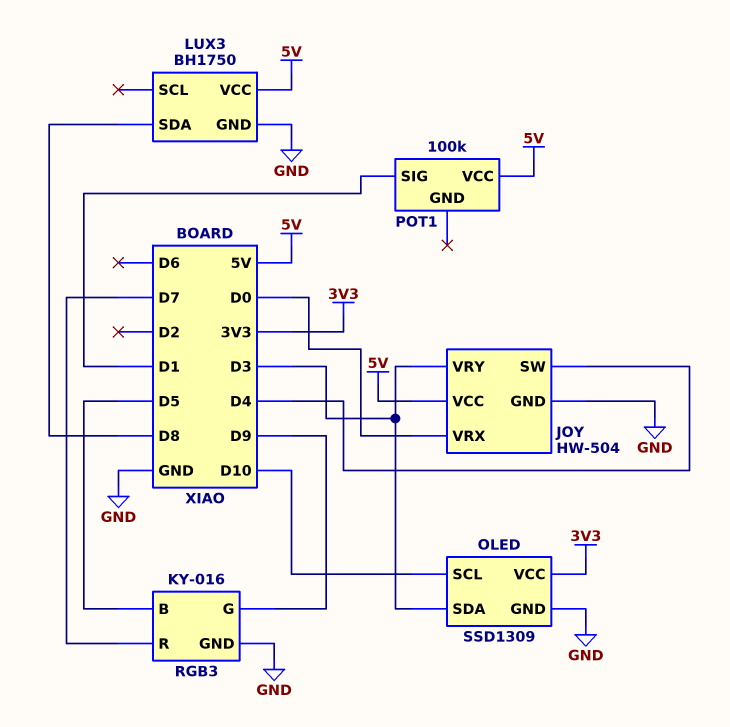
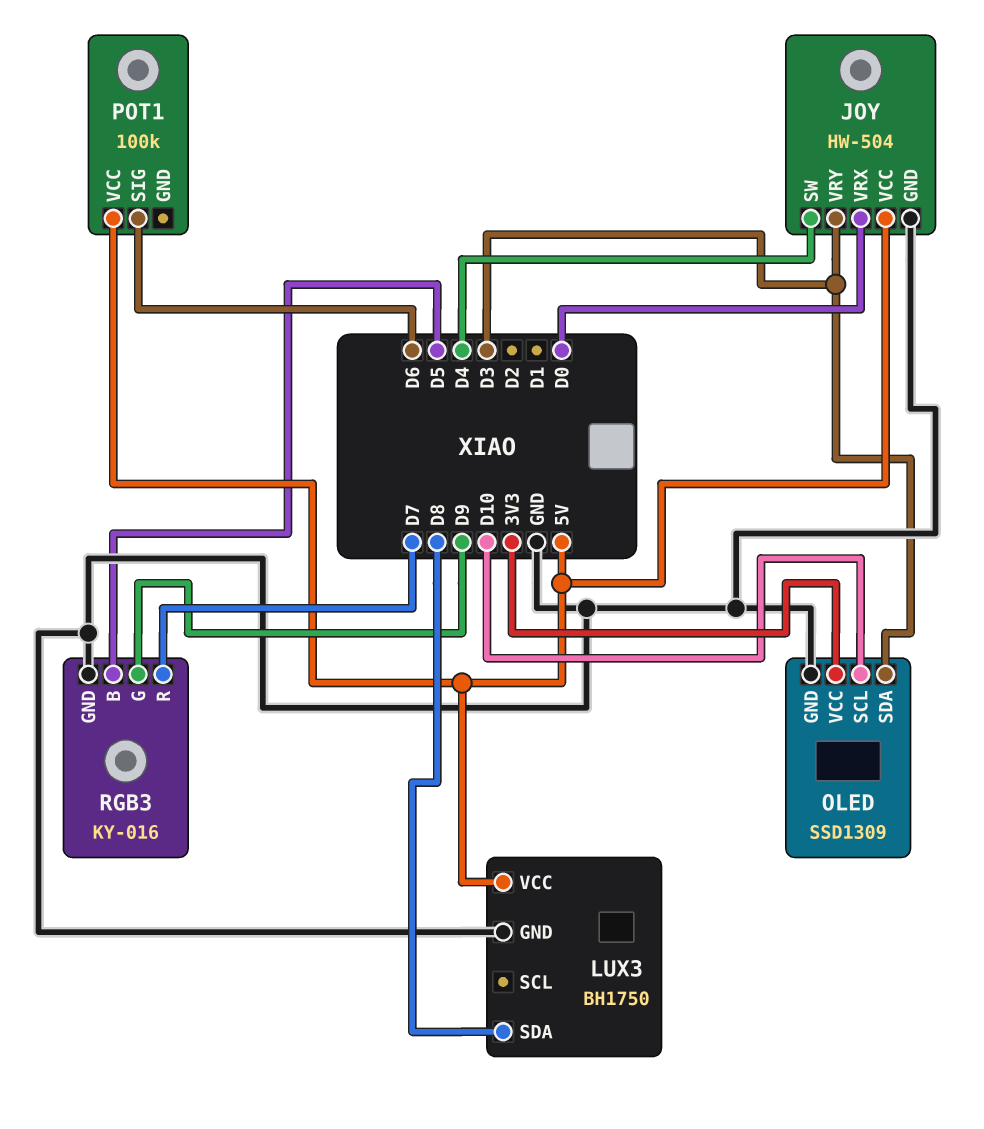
POT1 pin SIG: D1 -> D6

